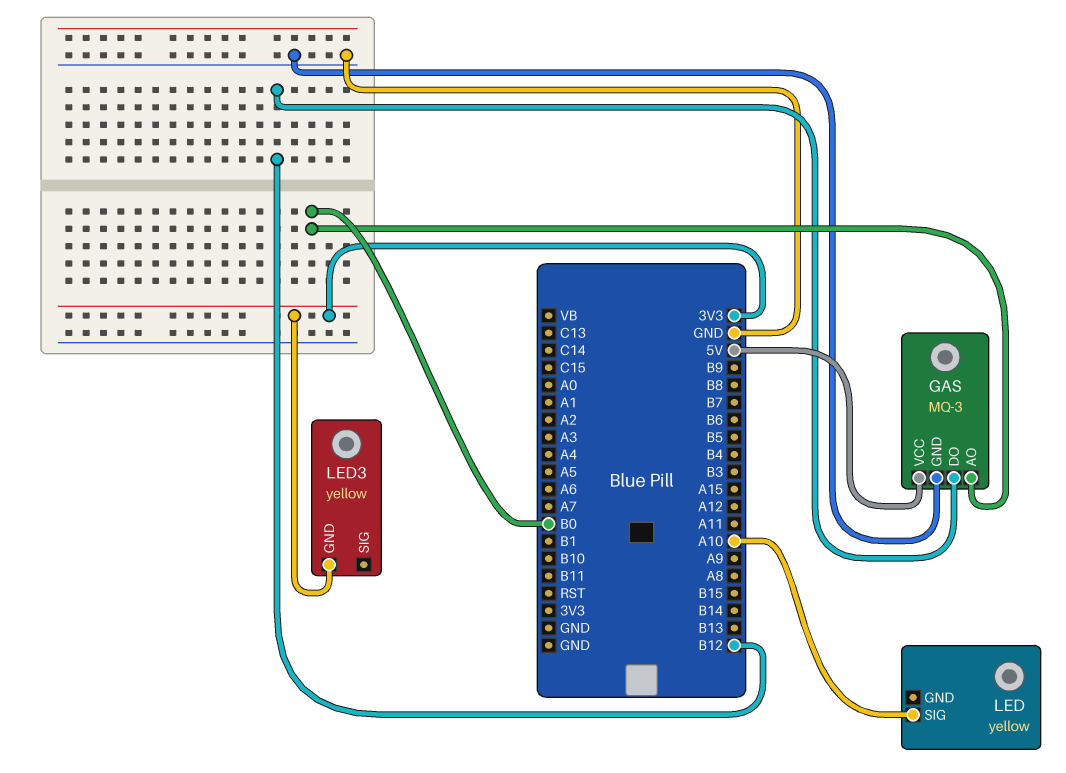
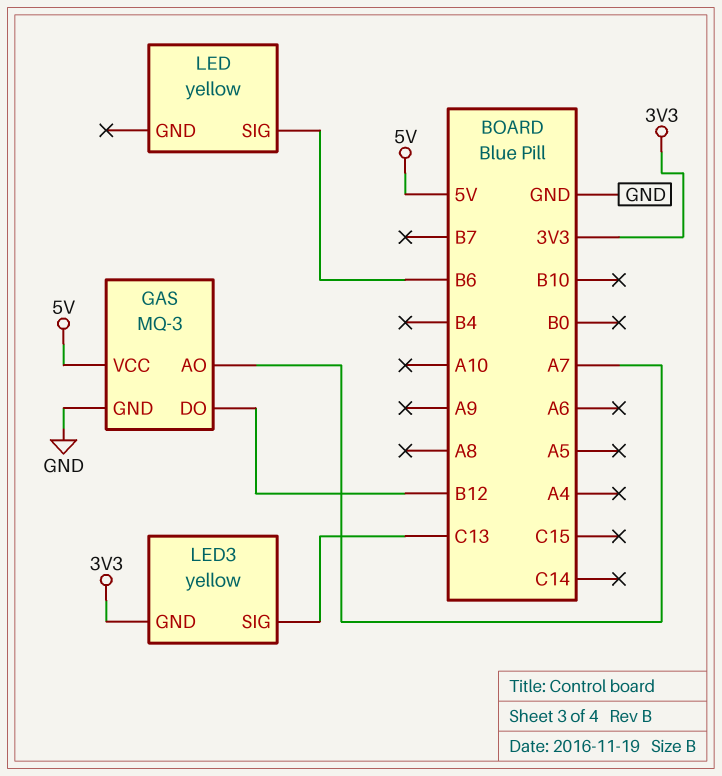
GAS pin AO: B0 -> A7
LED pin SIG: A10 -> B6
LED3 pin SIG: none -> C13

